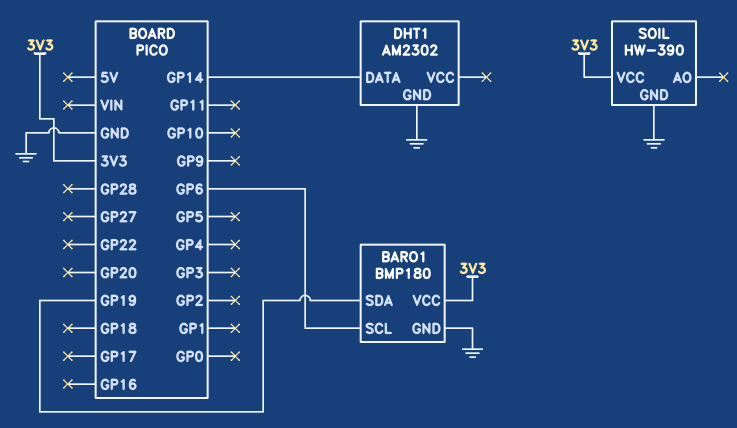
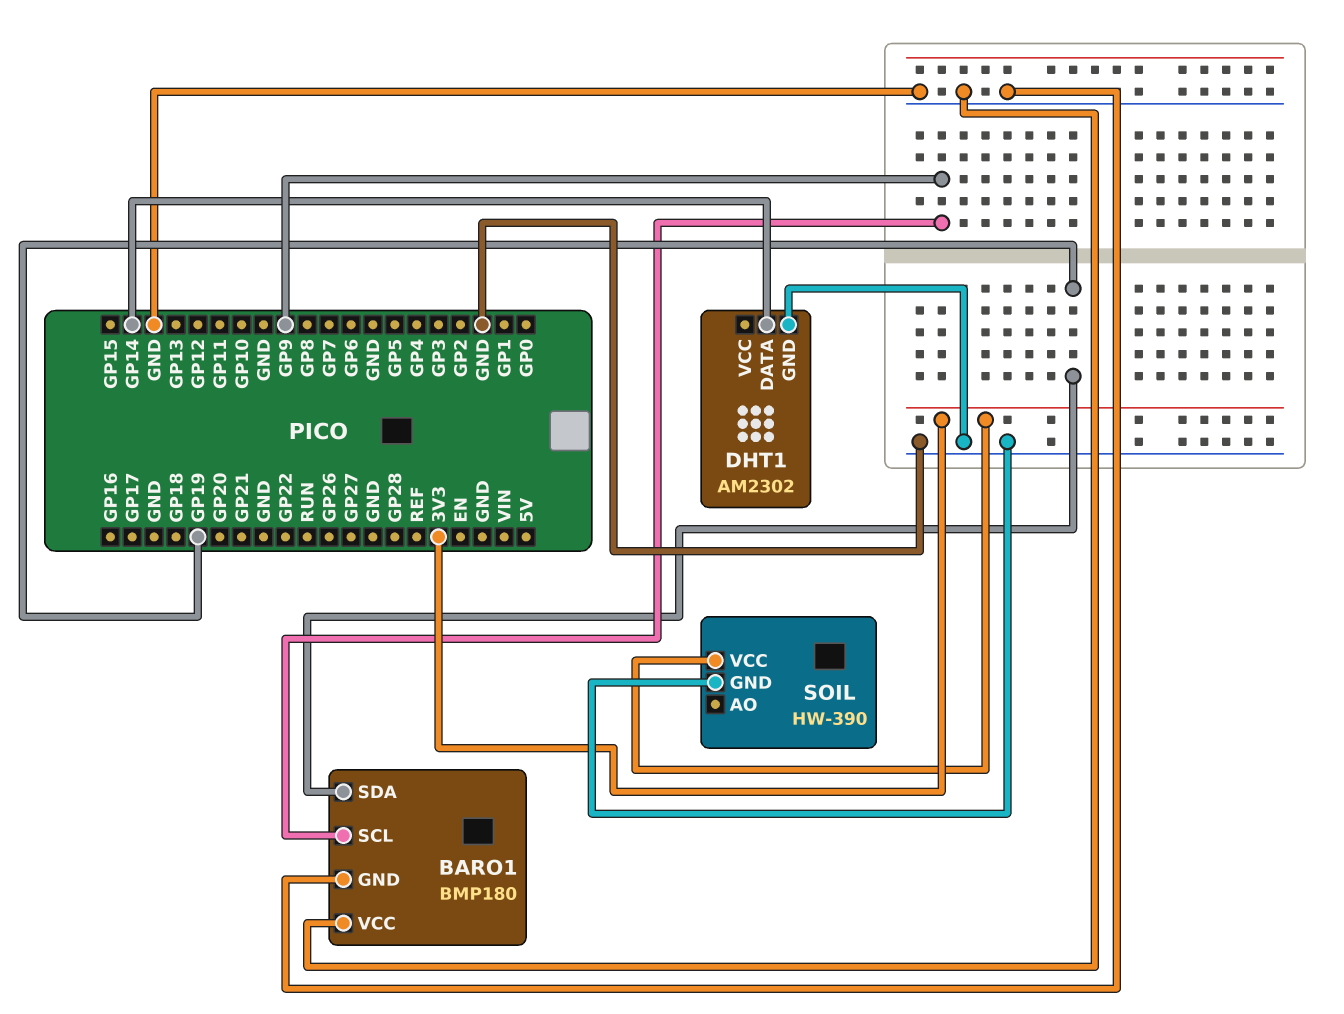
BARO1 pin SCL: GP6 -> GP9
BARO1 pin VCC: 3V3 -> GND

